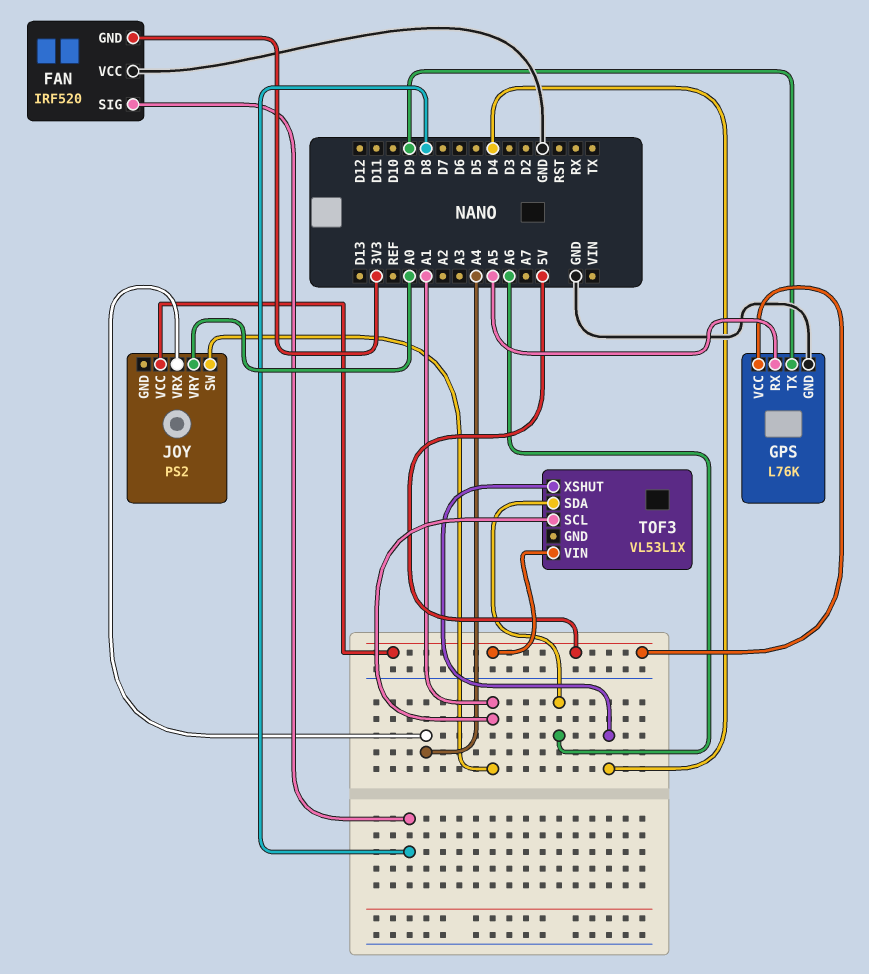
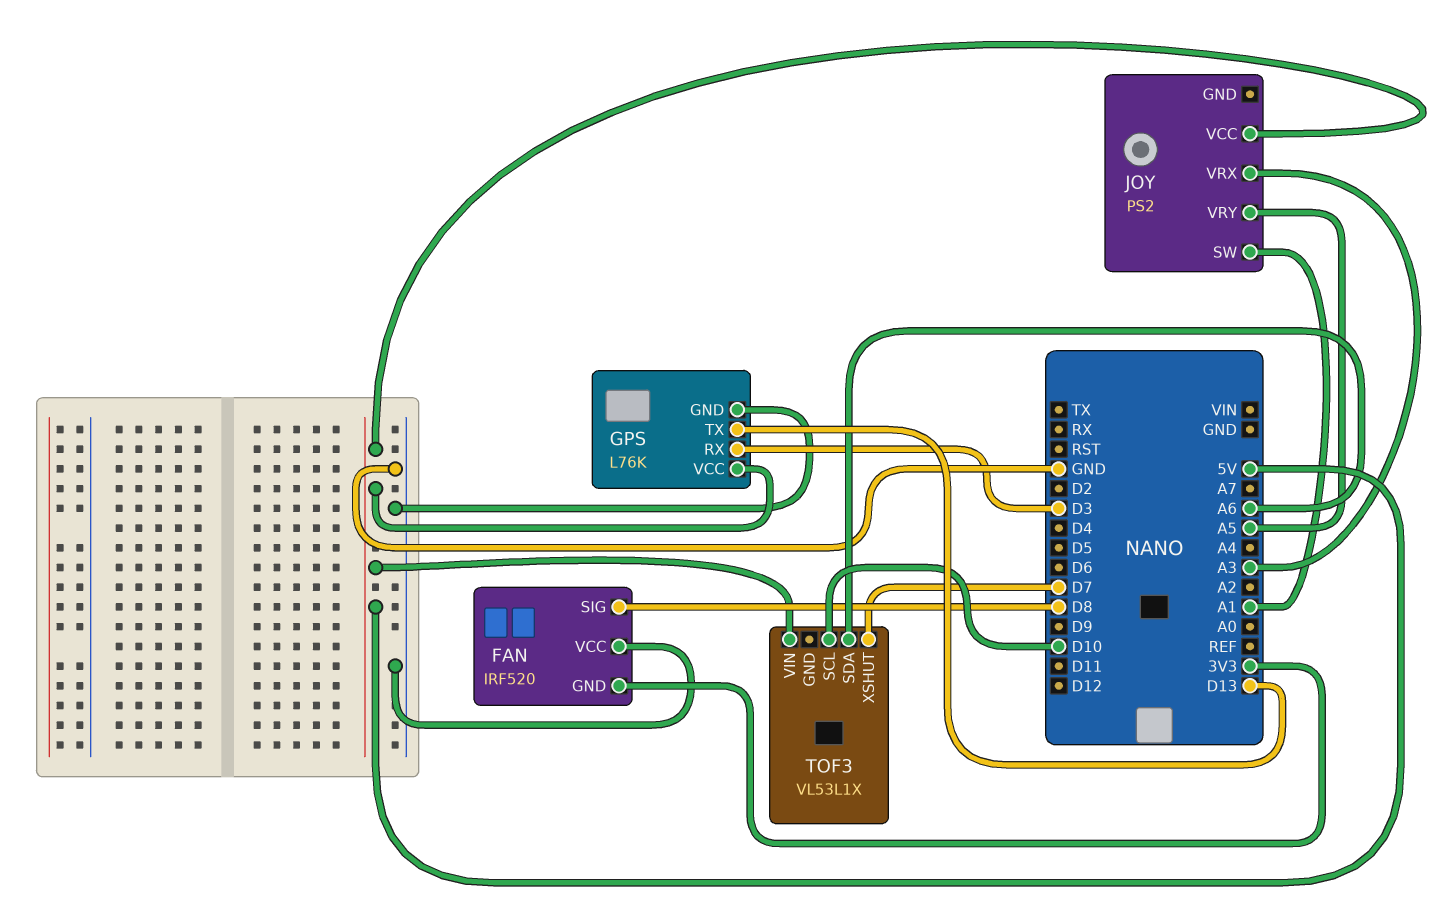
GPS pin RX: A5 -> D3
GPS pin TX: D9 -> D13
JOY pin VRX: A4 -> A3
JOY pin VRY: A0 -> A5
TOF3 pin SCL: A1 -> D10
TOF3 pin XSHUT: D4 -> D7

